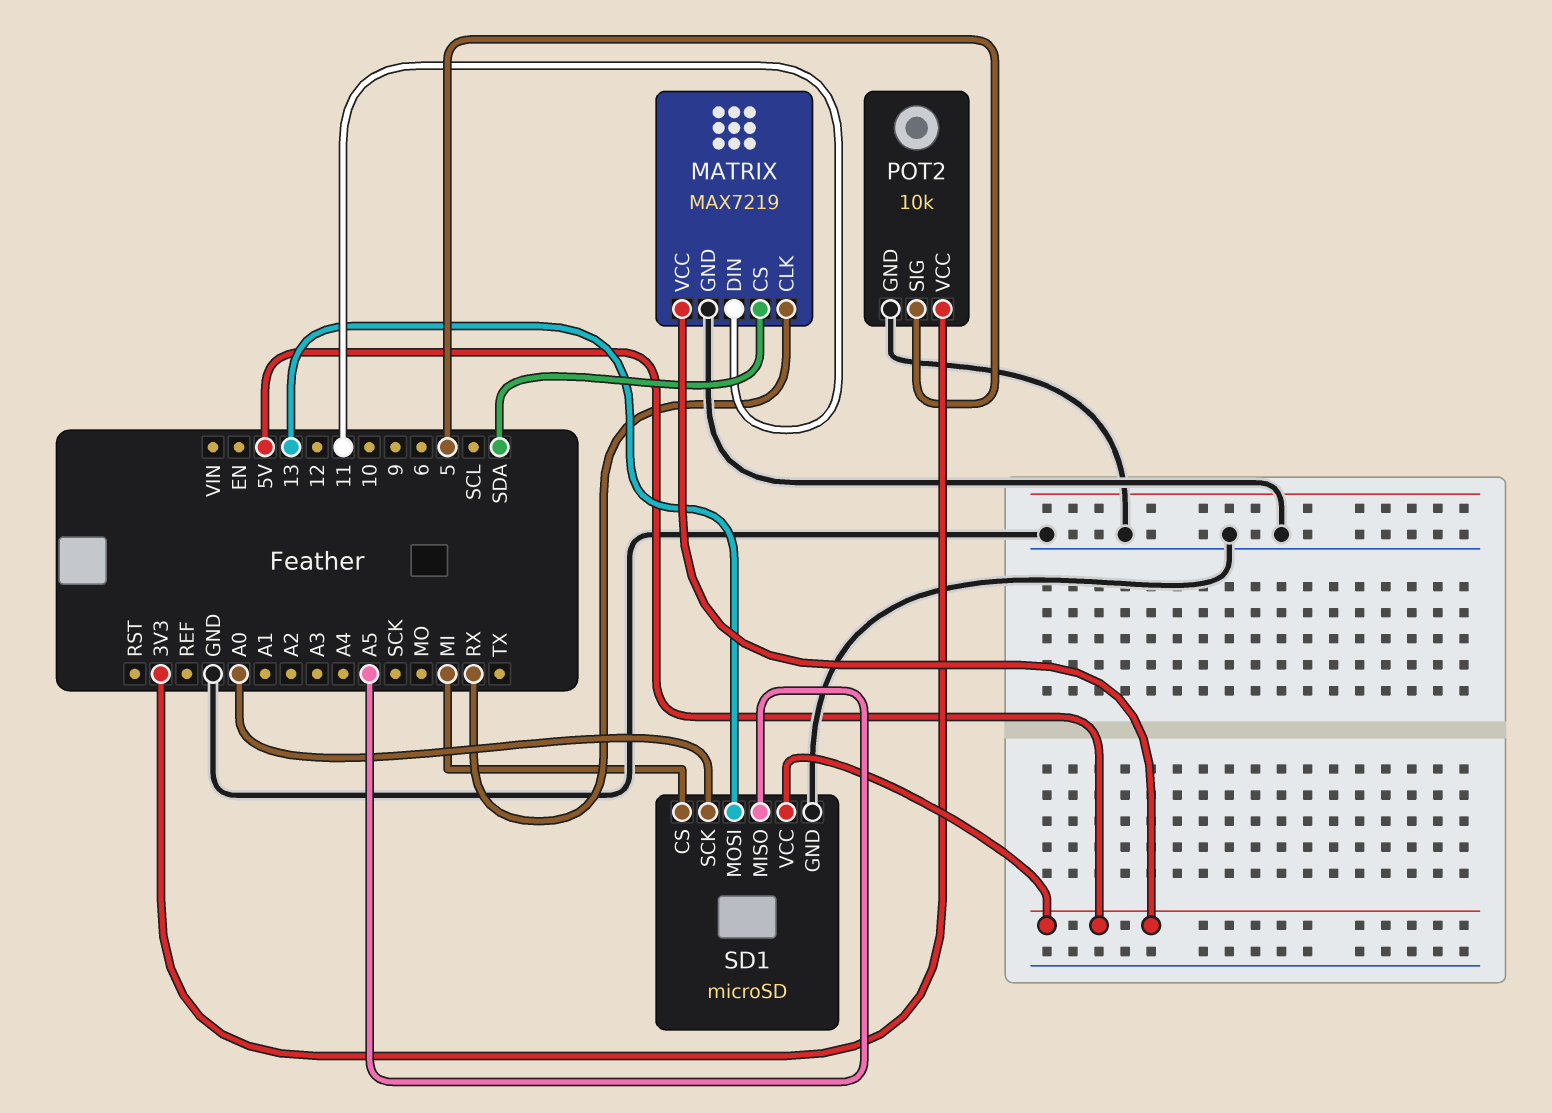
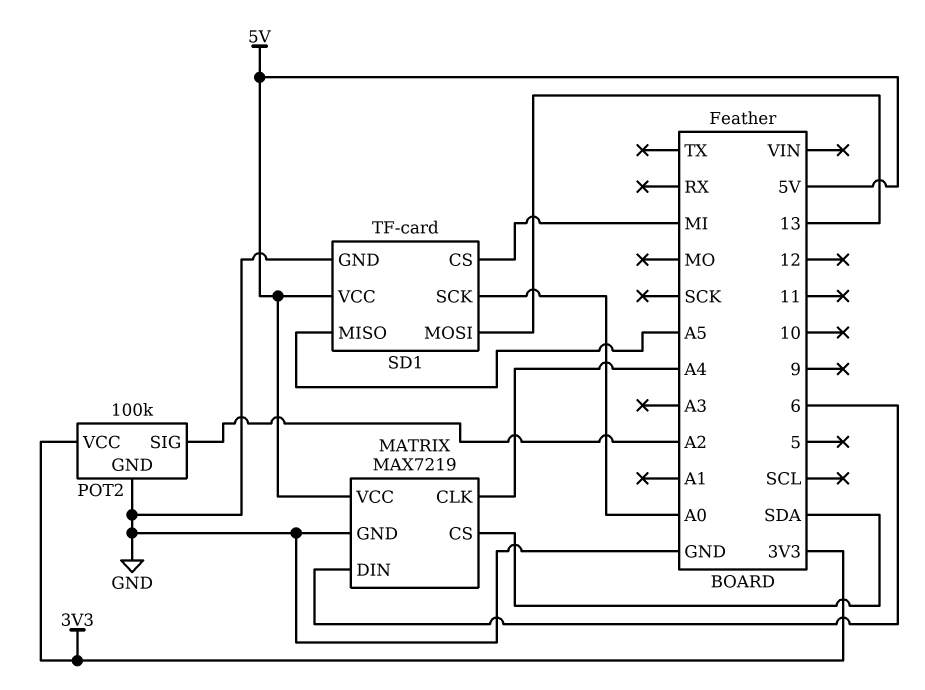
MATRIX pin CLK: RX -> A4
MATRIX pin DIN: 11 -> 6
POT2: 10k -> 100k
POT2 pin SIG: 5 -> A2
SD1: microSD -> TF-card

